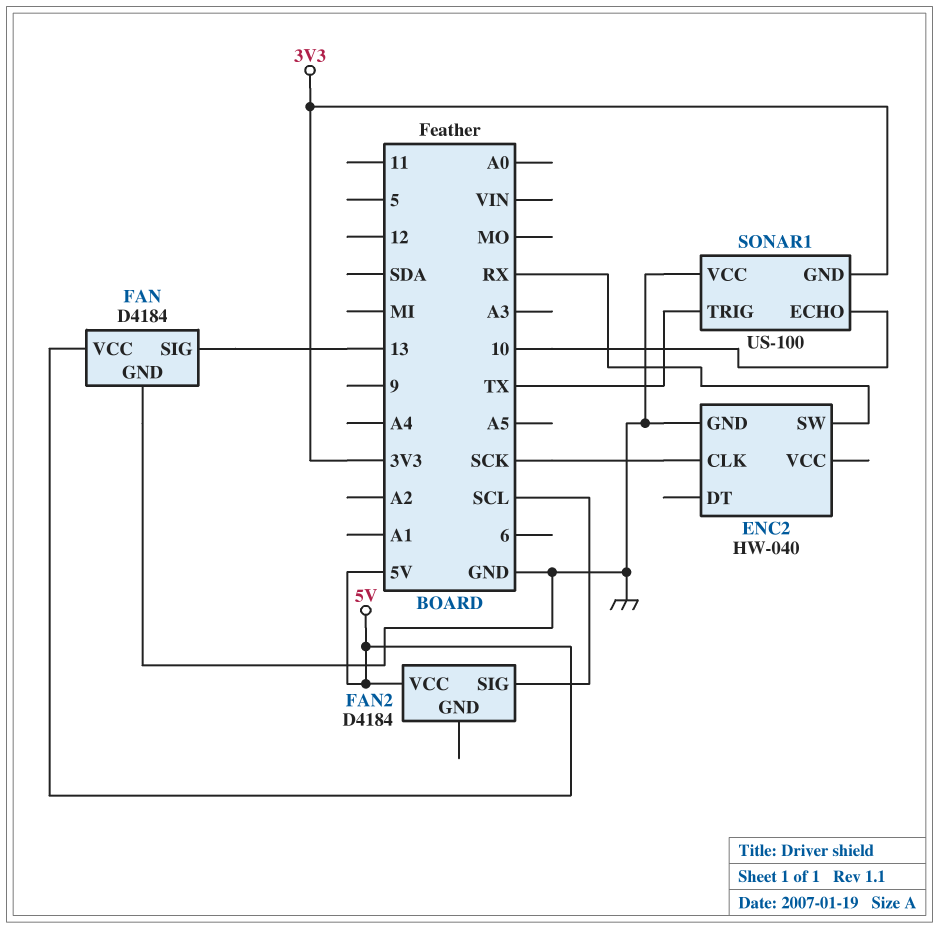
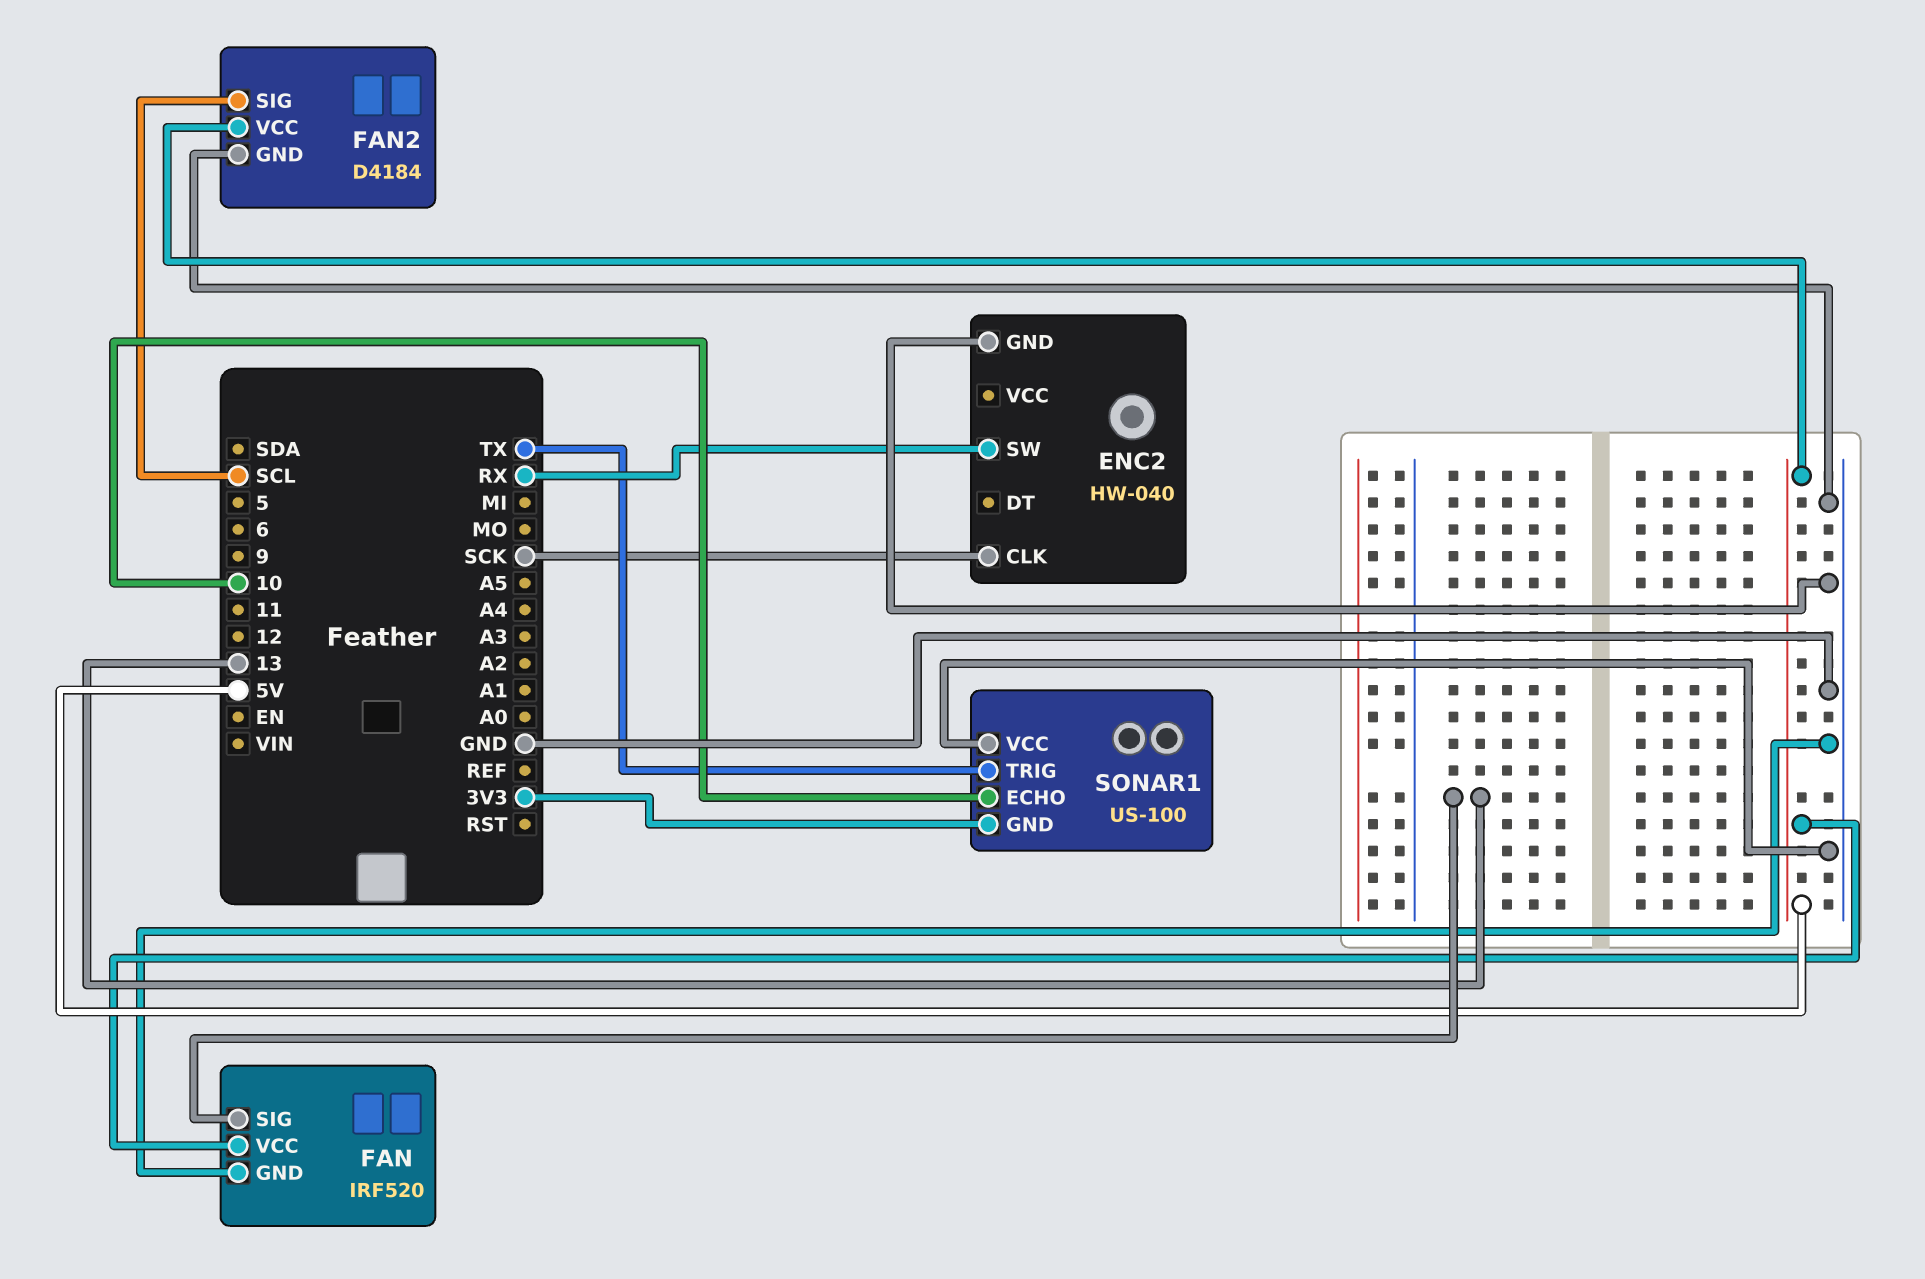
FAN: D4184 -> IRF520
FAN2 pin GND: none -> GND

